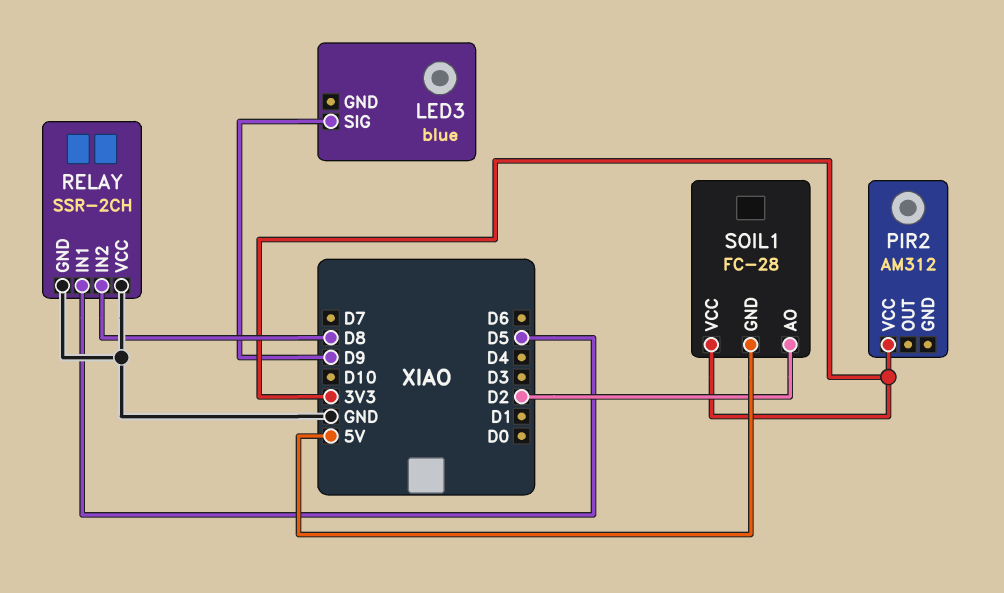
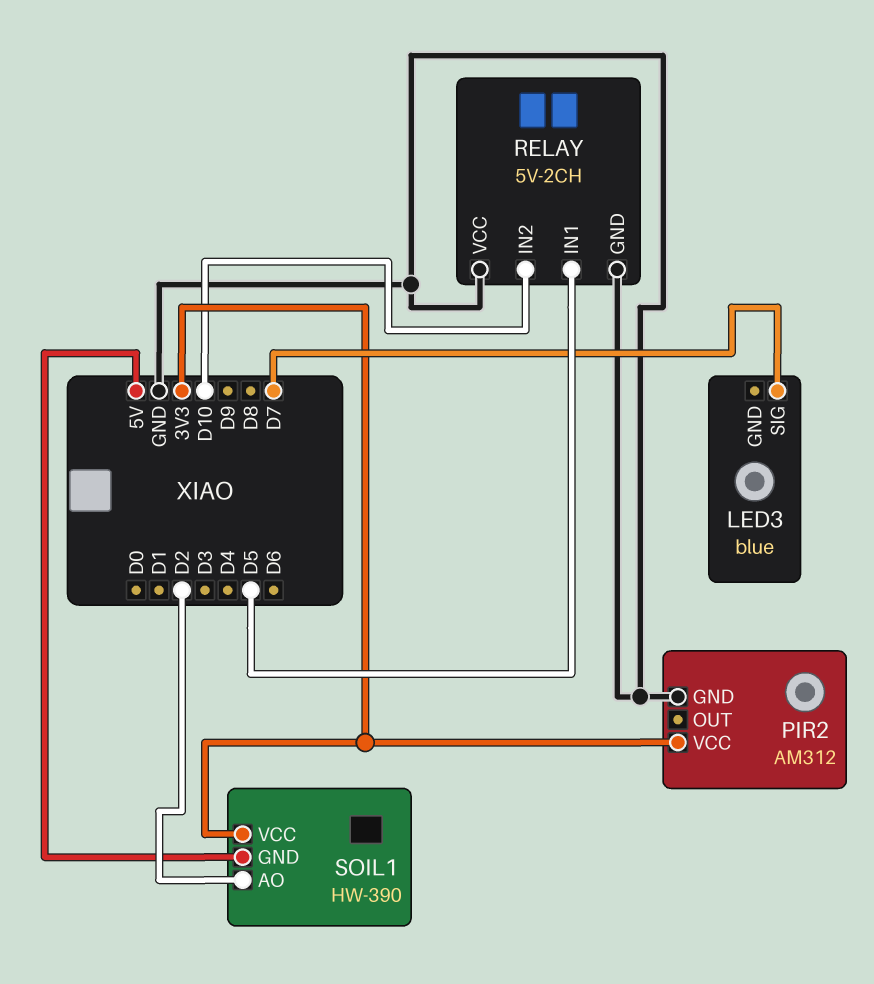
LED3 pin SIG: D9 -> D7
PIR2 pin GND: none -> GND
RELAY: SSR-2CH -> 5V-2CH
RELAY pin IN2: D8 -> D10
SOIL1: FC-28 -> HW-390

